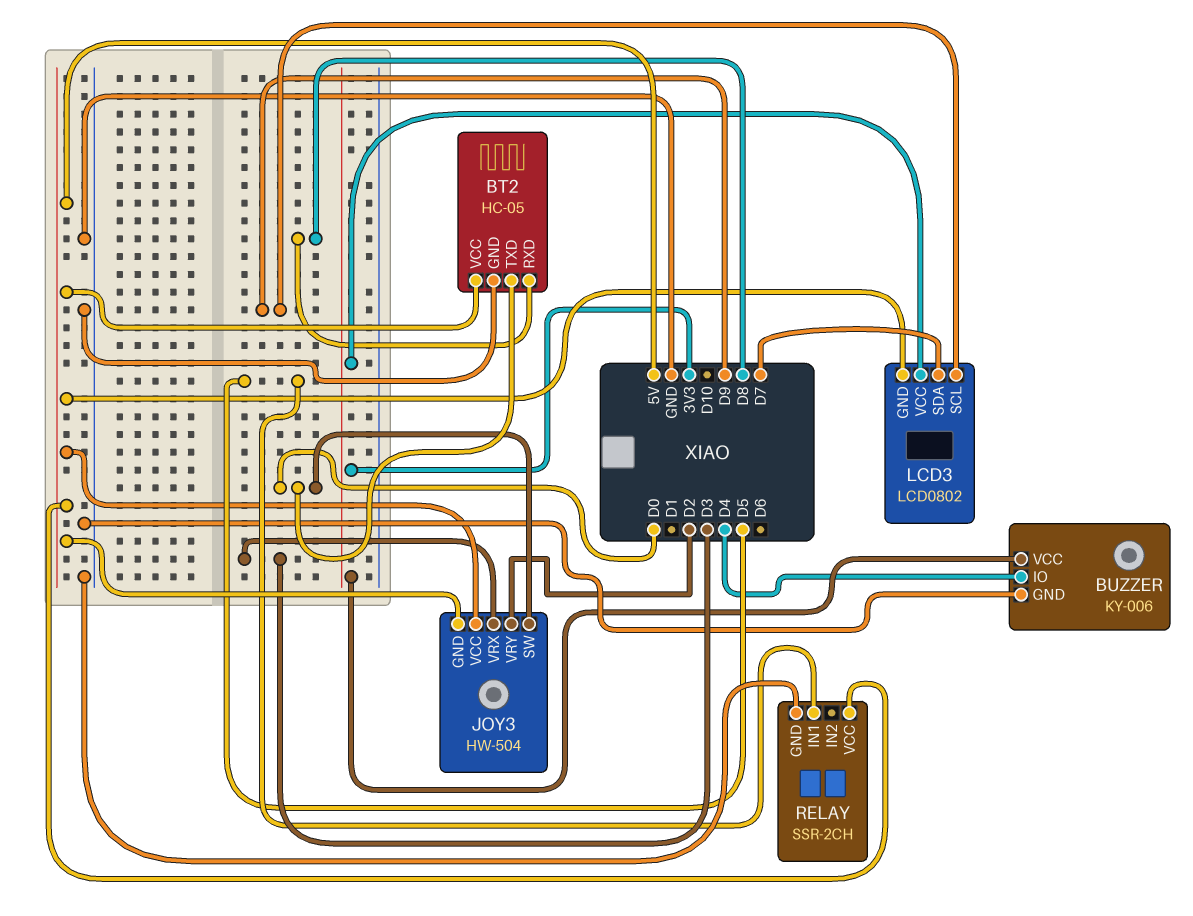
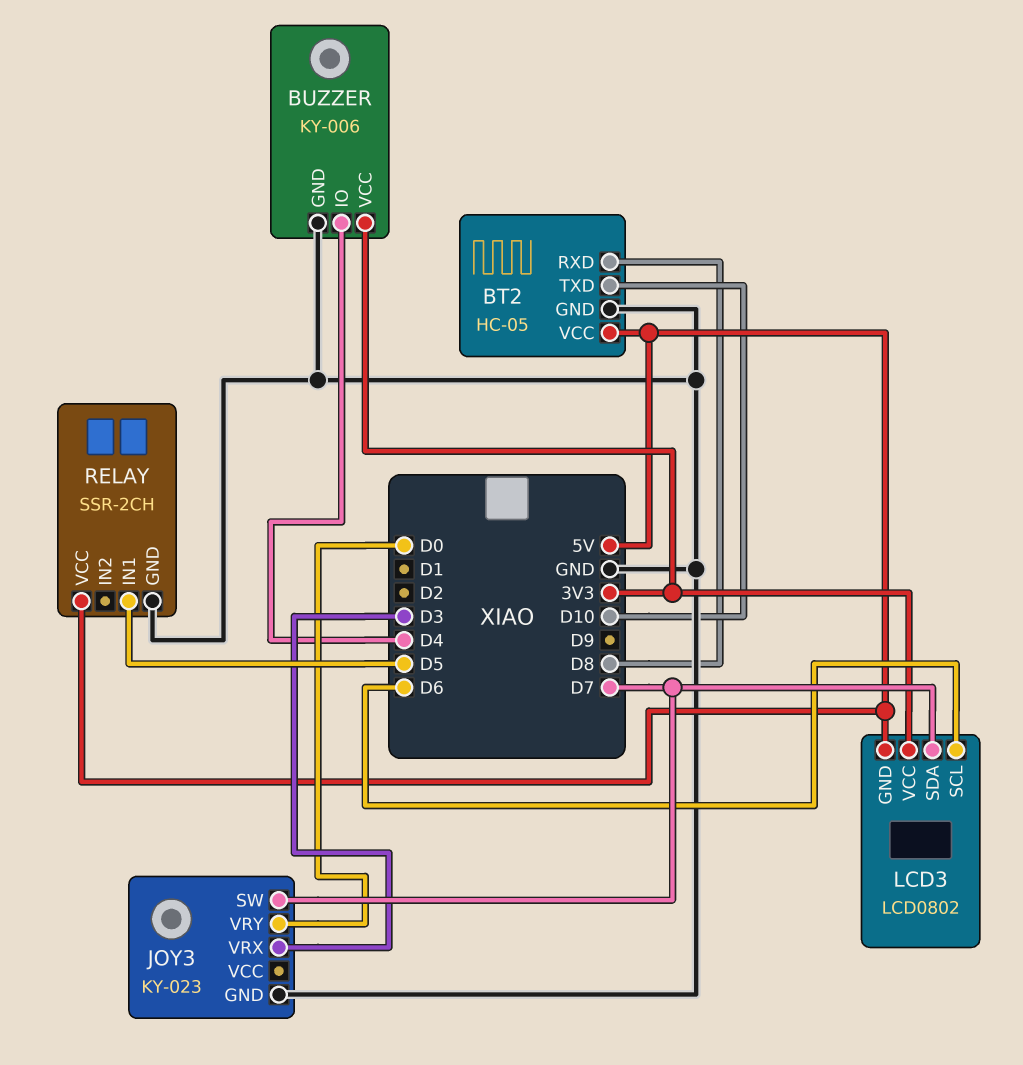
BT2 pin TXD: D0 -> D10
JOY3: HW-504 -> KY-023
JOY3 pin GND: 5V -> GND
JOY3 pin SW: D0 -> D7
JOY3 pin VCC: 5V -> none
JOY3 pin VRY: D2 -> D0
LCD3 pin SCL: D9 -> D6

